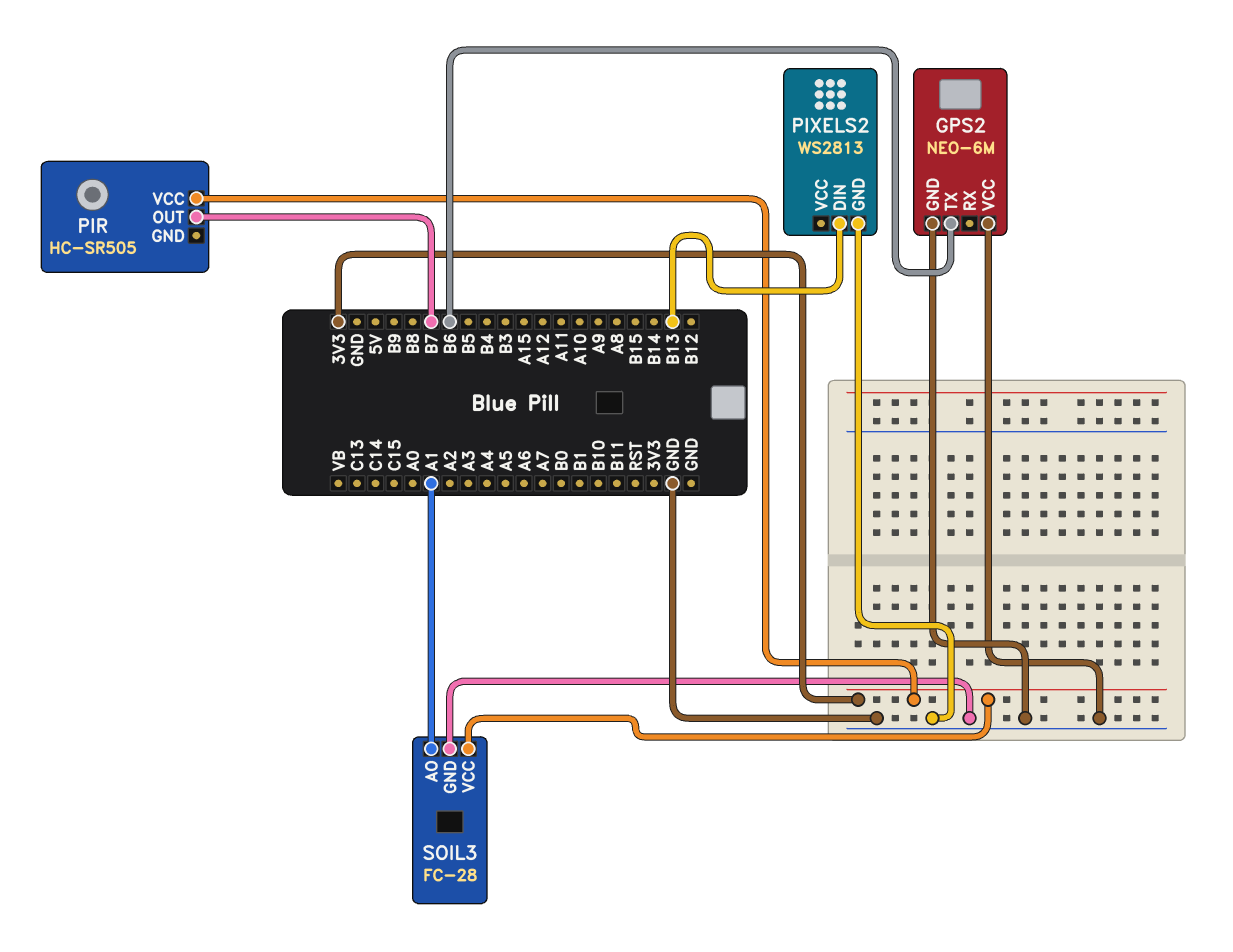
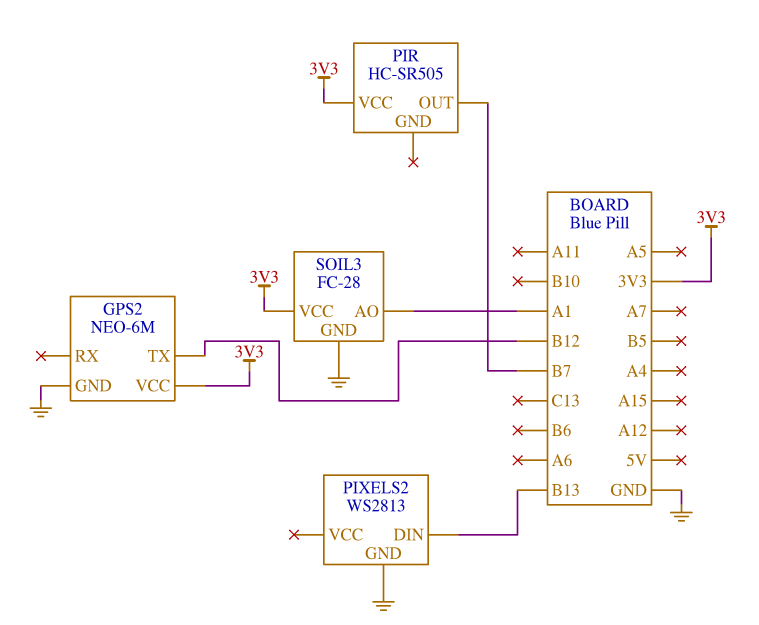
GPS2 pin TX: B6 -> B12
GPS2 pin VCC: GND -> 3V3

